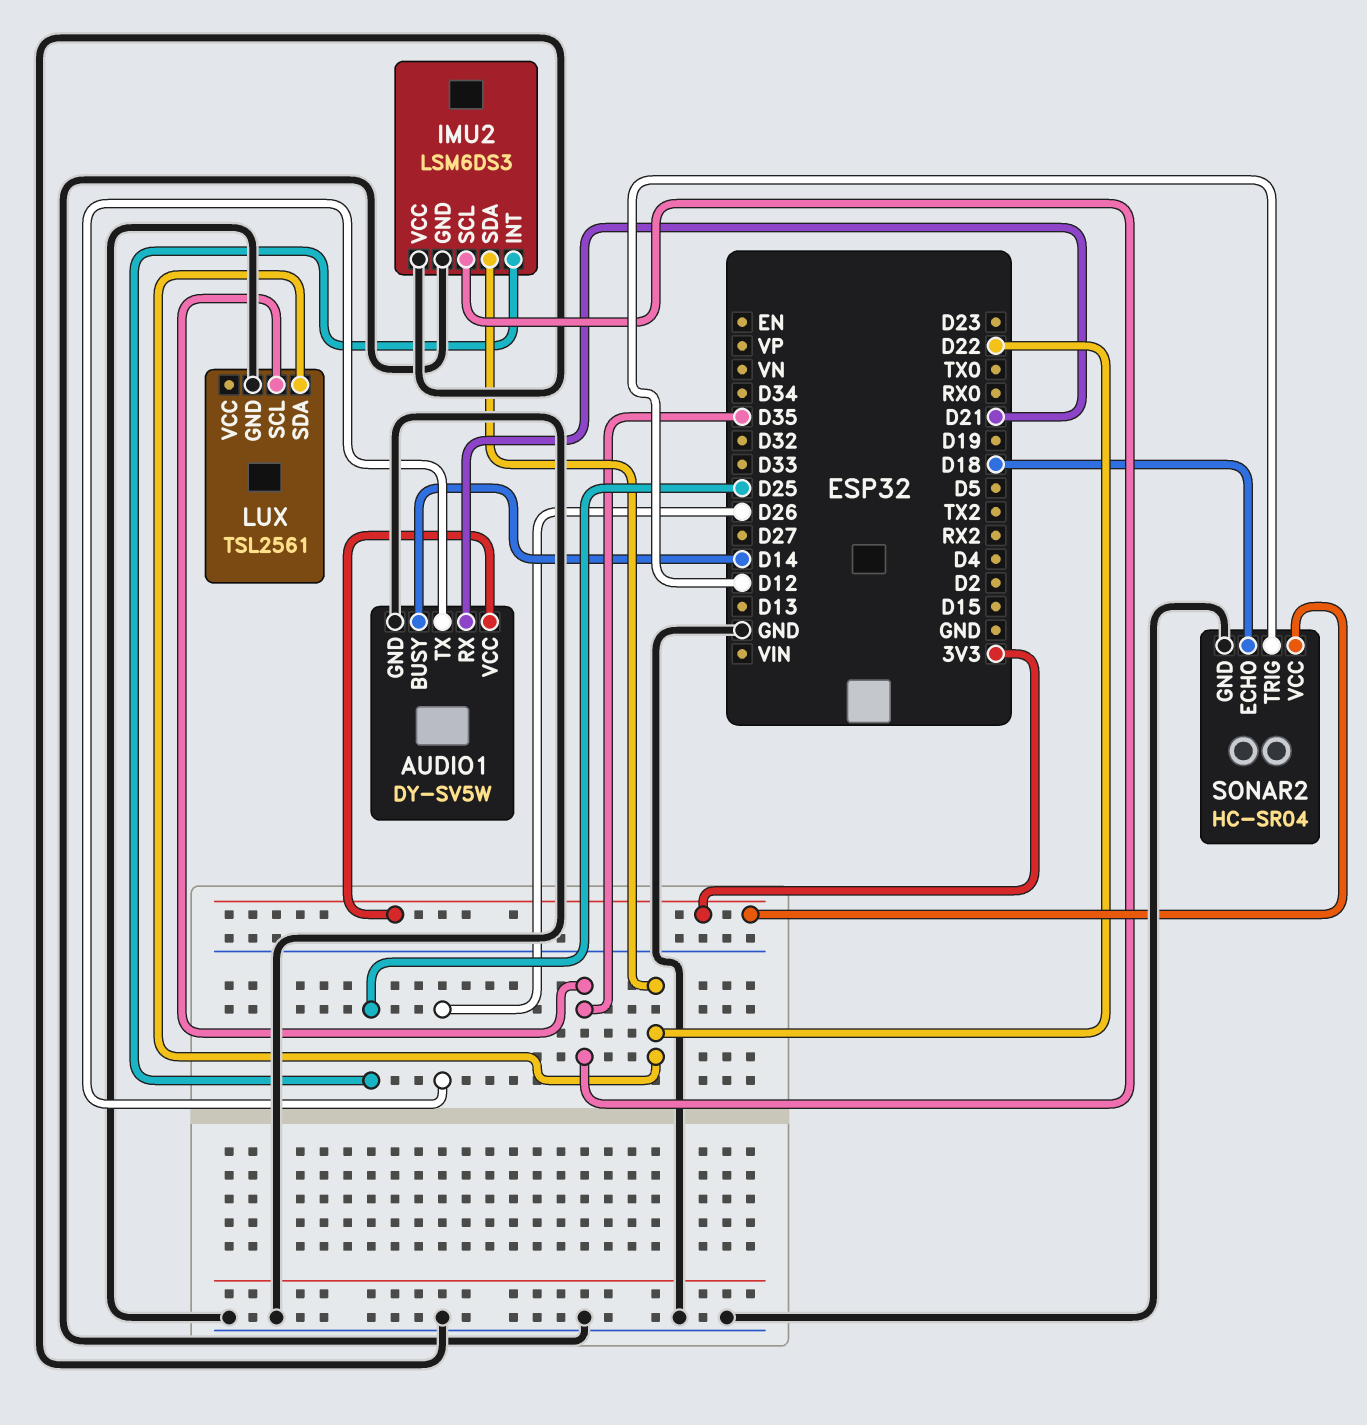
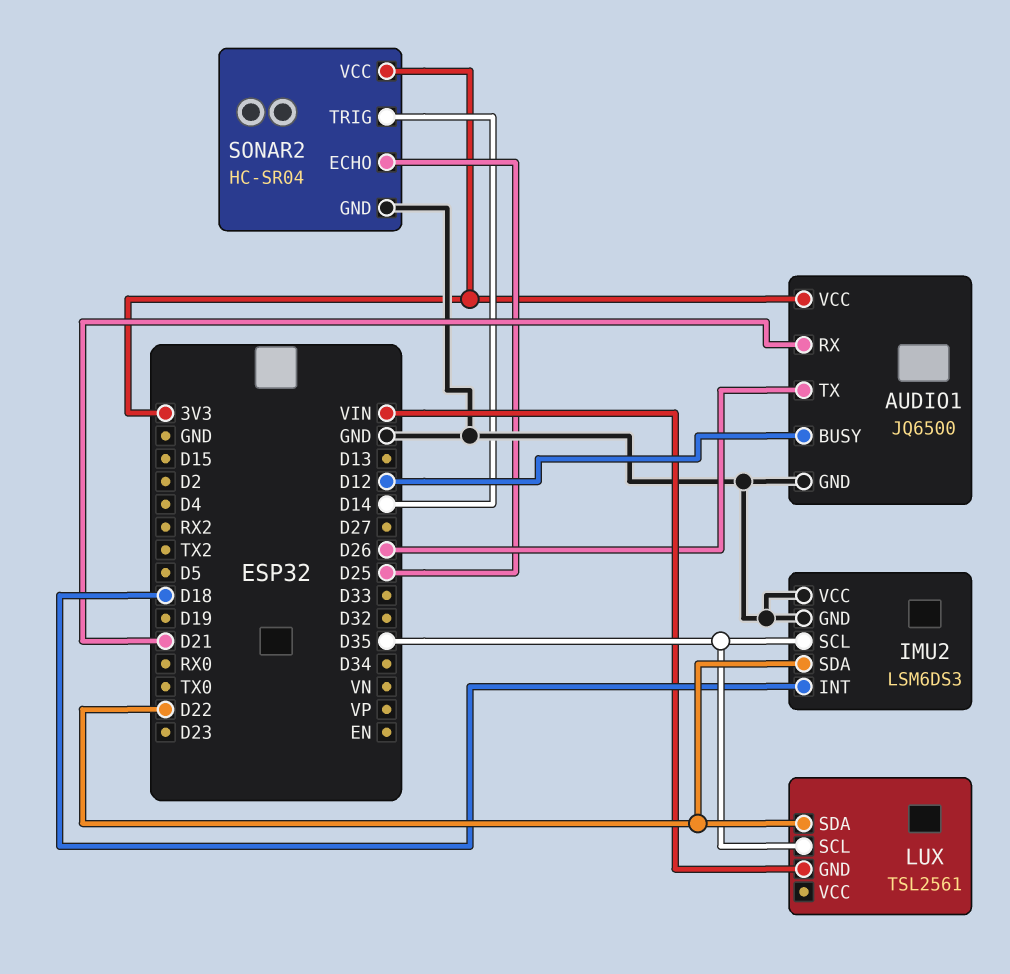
AUDIO1: DY-SV5W -> JQ6500
AUDIO1 pin BUSY: D14 -> D12
IMU2 pin INT: D25 -> D18
LUX pin GND: GND -> VIN
SONAR2 pin ECHO: D18 -> D25
SONAR2 pin TRIG: D12 -> D14

